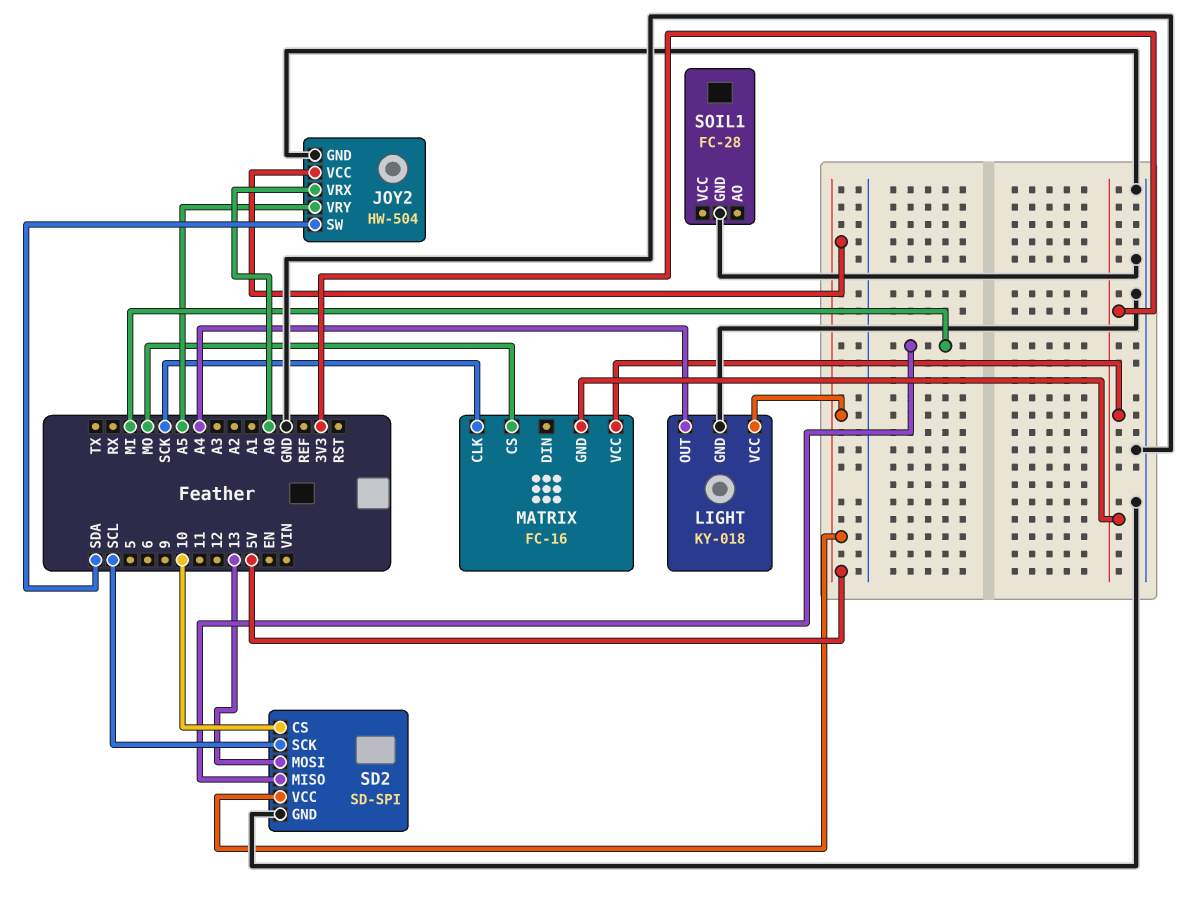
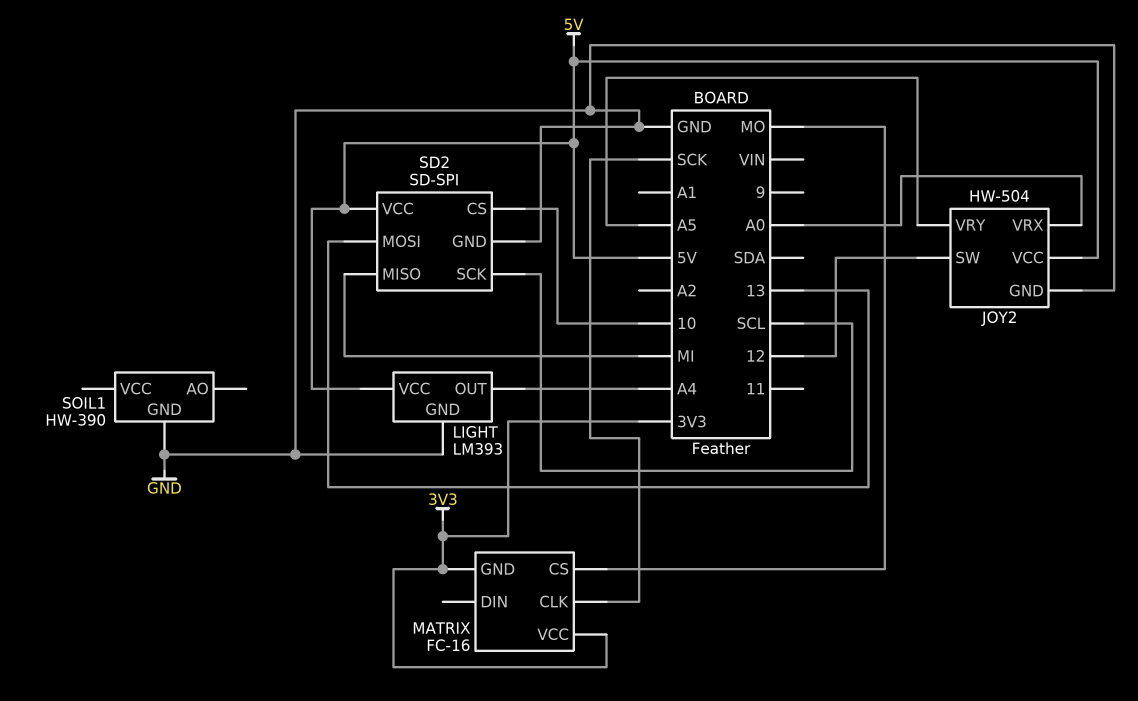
JOY2 pin SW: SDA -> 12
LIGHT: KY-018 -> LM393
SOIL1: FC-28 -> HW-390

